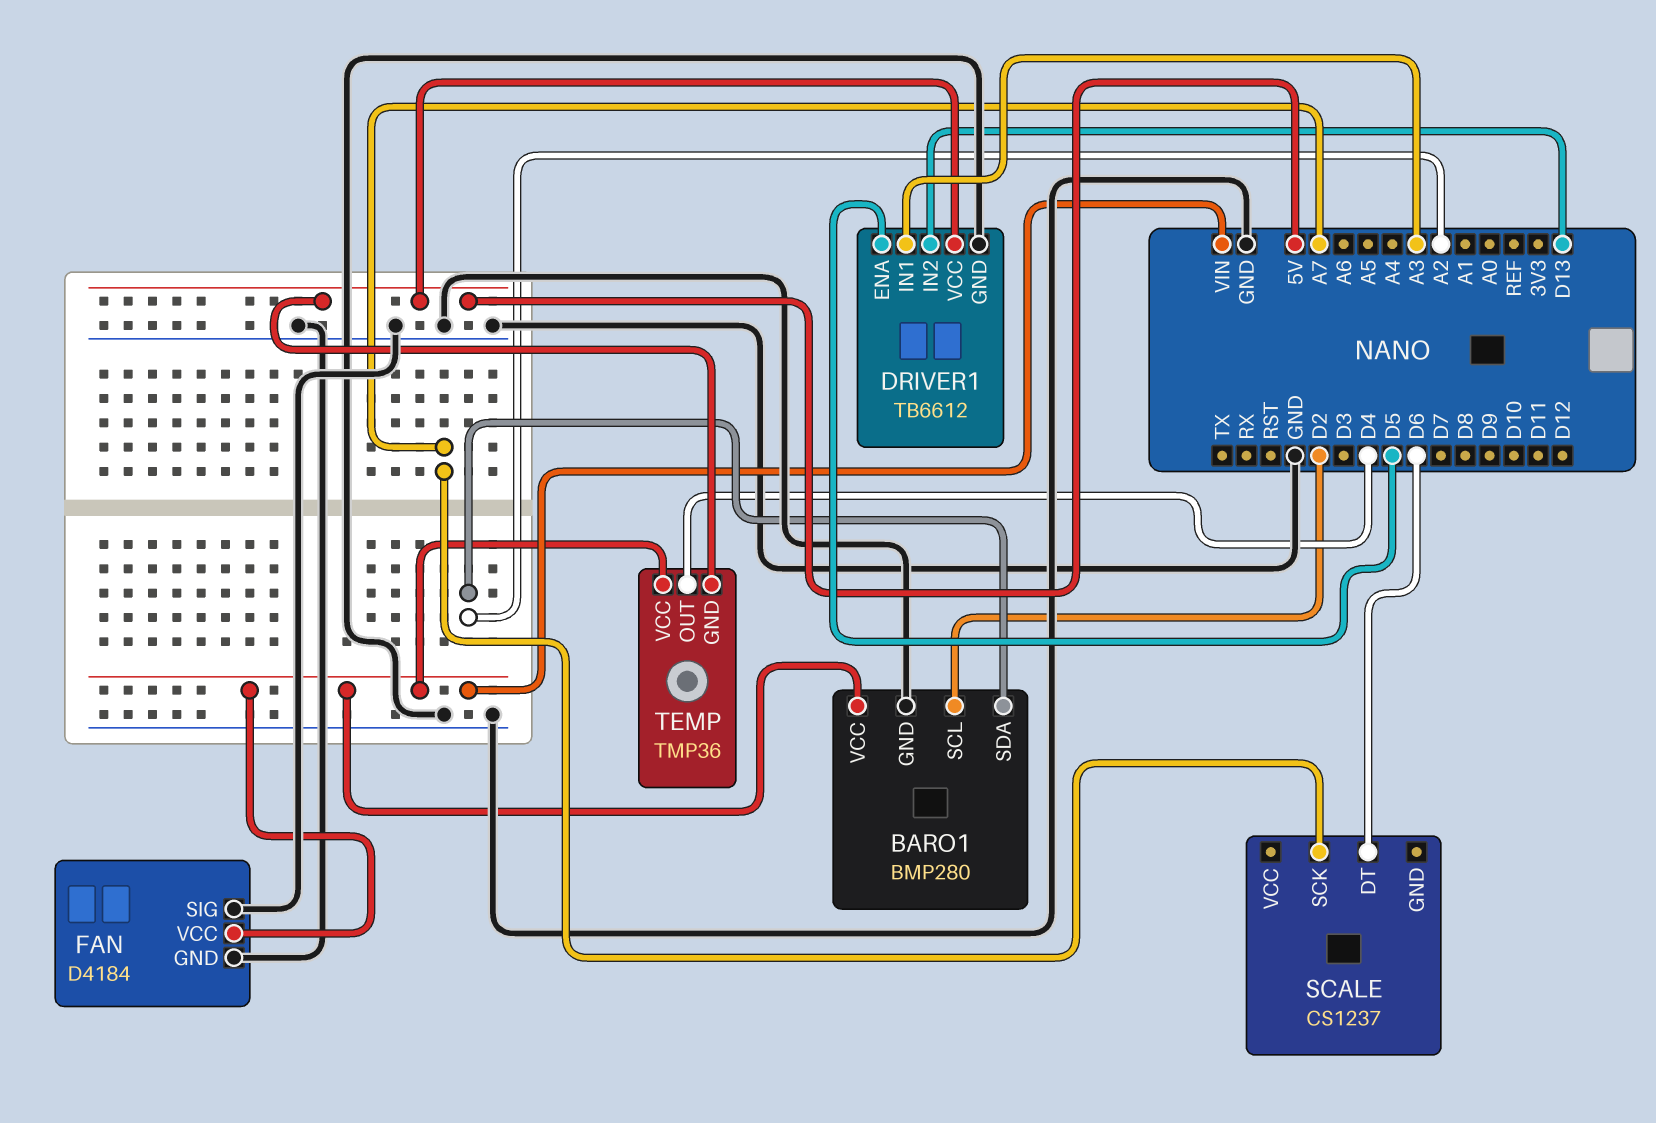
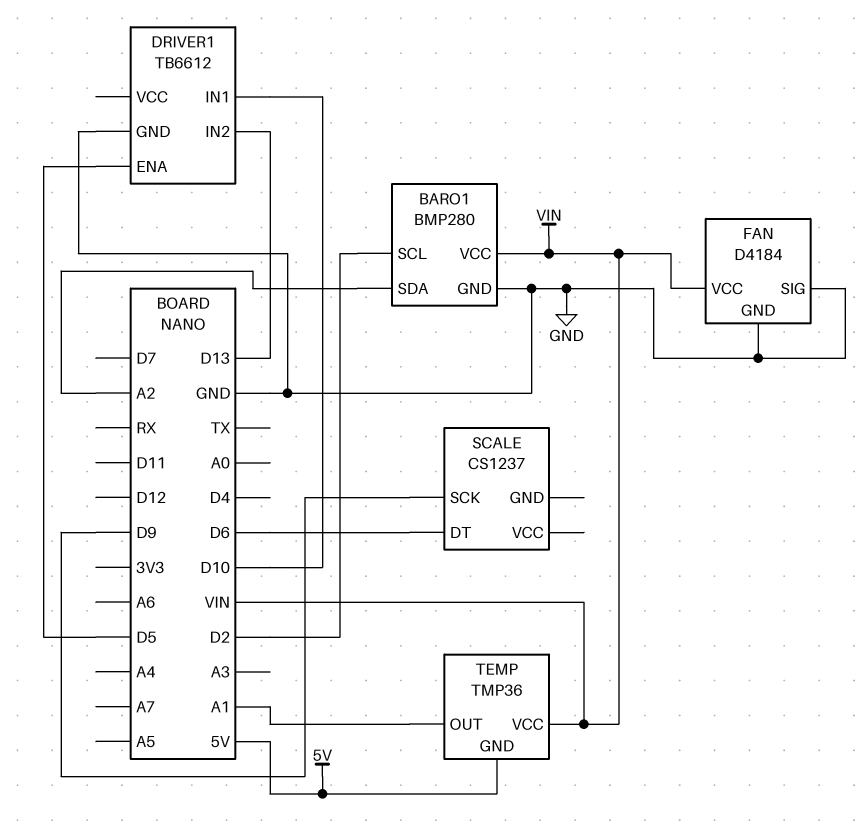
DRIVER1 pin IN1: A3 -> D10
DRIVER1 pin VCC: 5V -> none
SCALE pin SCK: A7 -> D9
TEMP pin OUT: D4 -> A1

